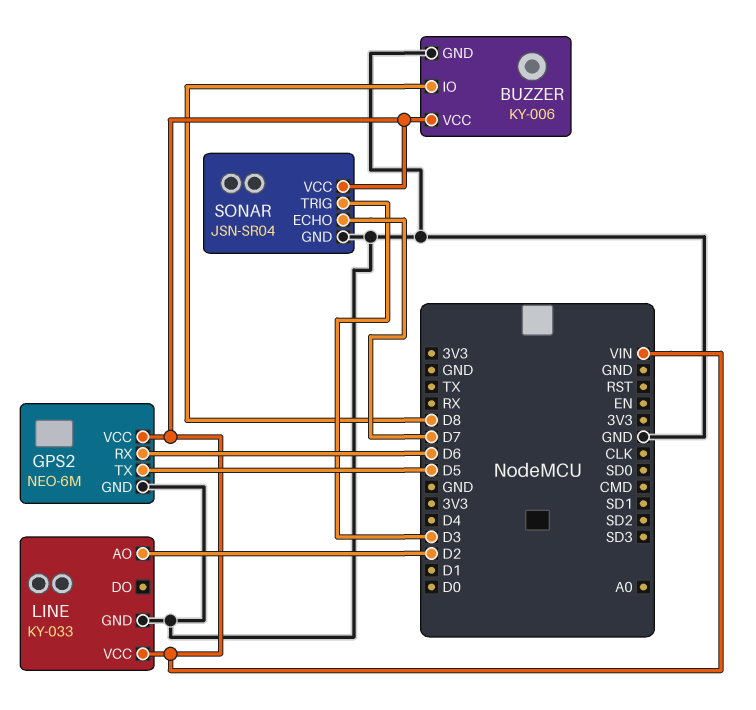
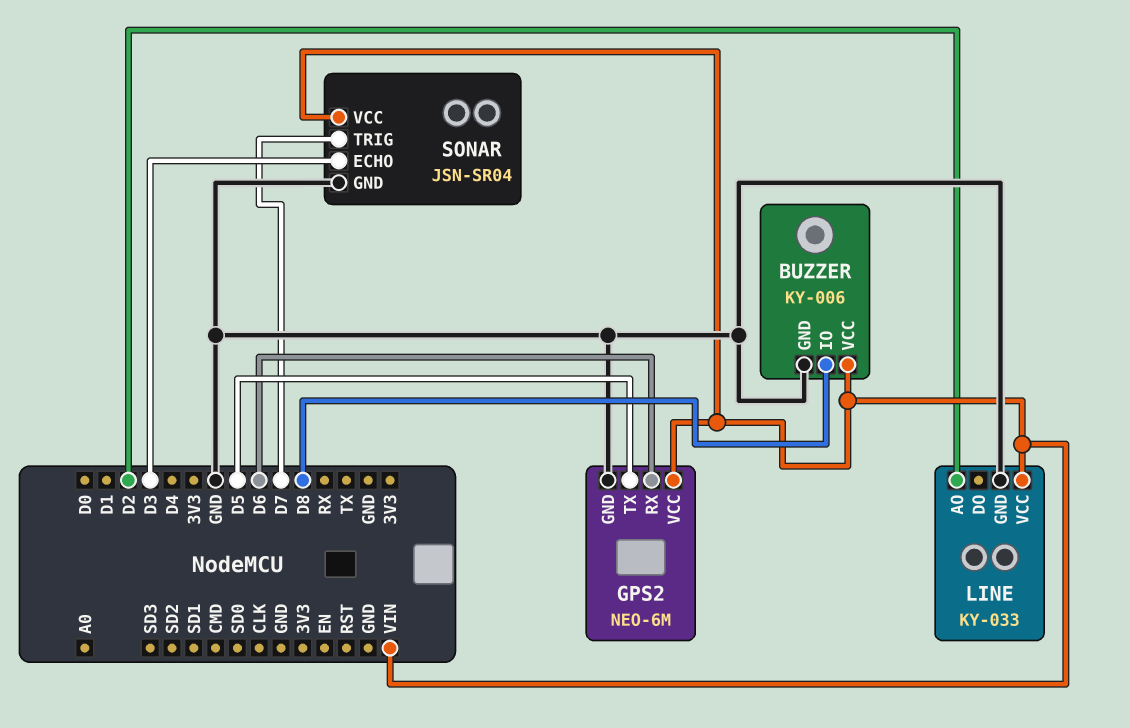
SONAR pin ECHO: D7 -> D3
SONAR pin TRIG: D3 -> D7

